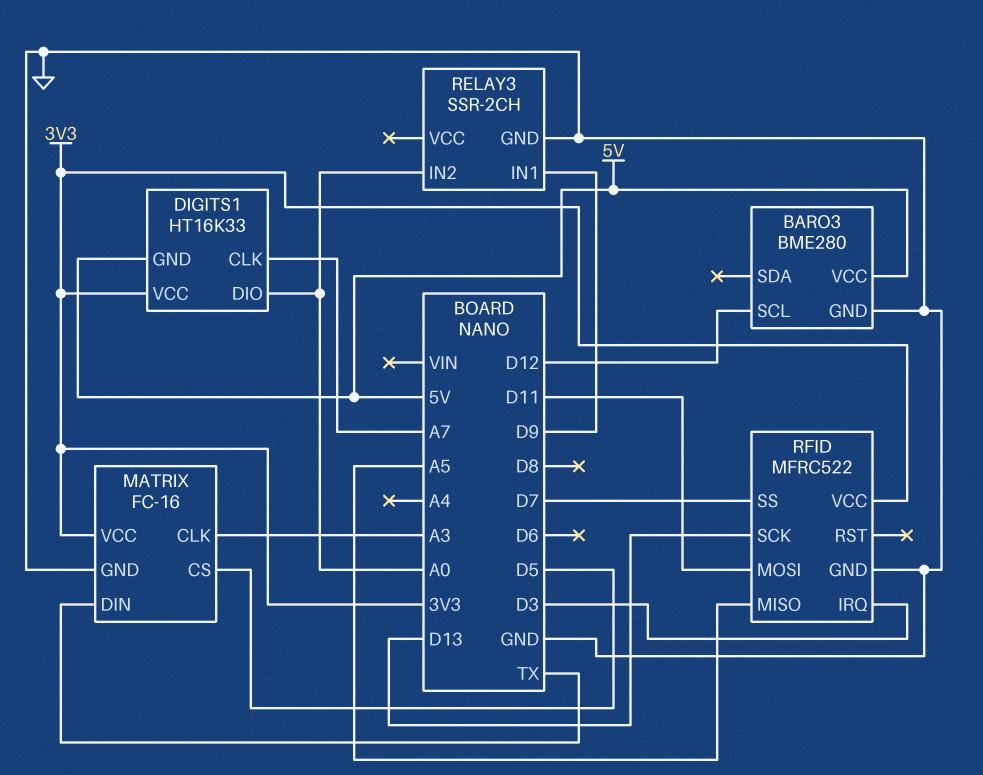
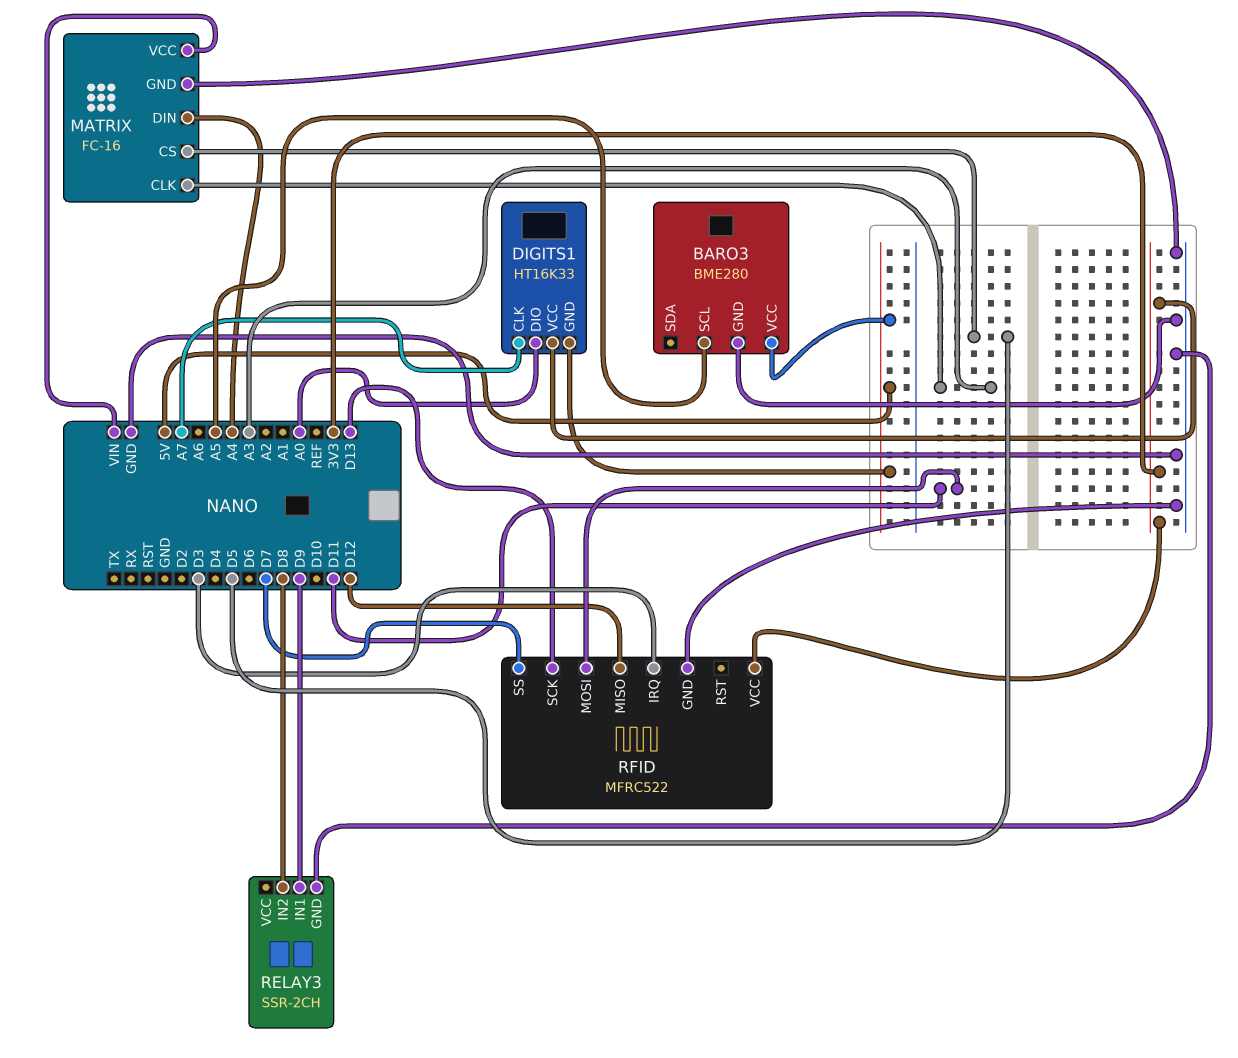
BARO3 pin SCL: D12 -> A5
MATRIX pin DIN: TX -> A4
MATRIX pin VCC: 3V3 -> VIN
RELAY3 pin IN2: A0 -> D8
RFID pin MISO: A5 -> D12

